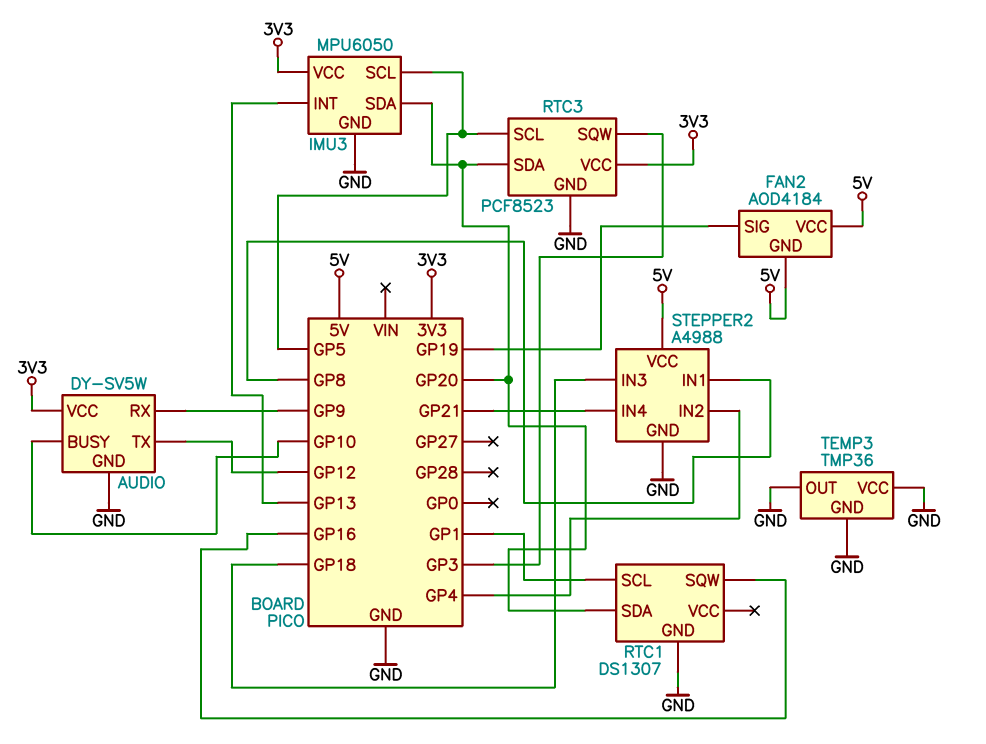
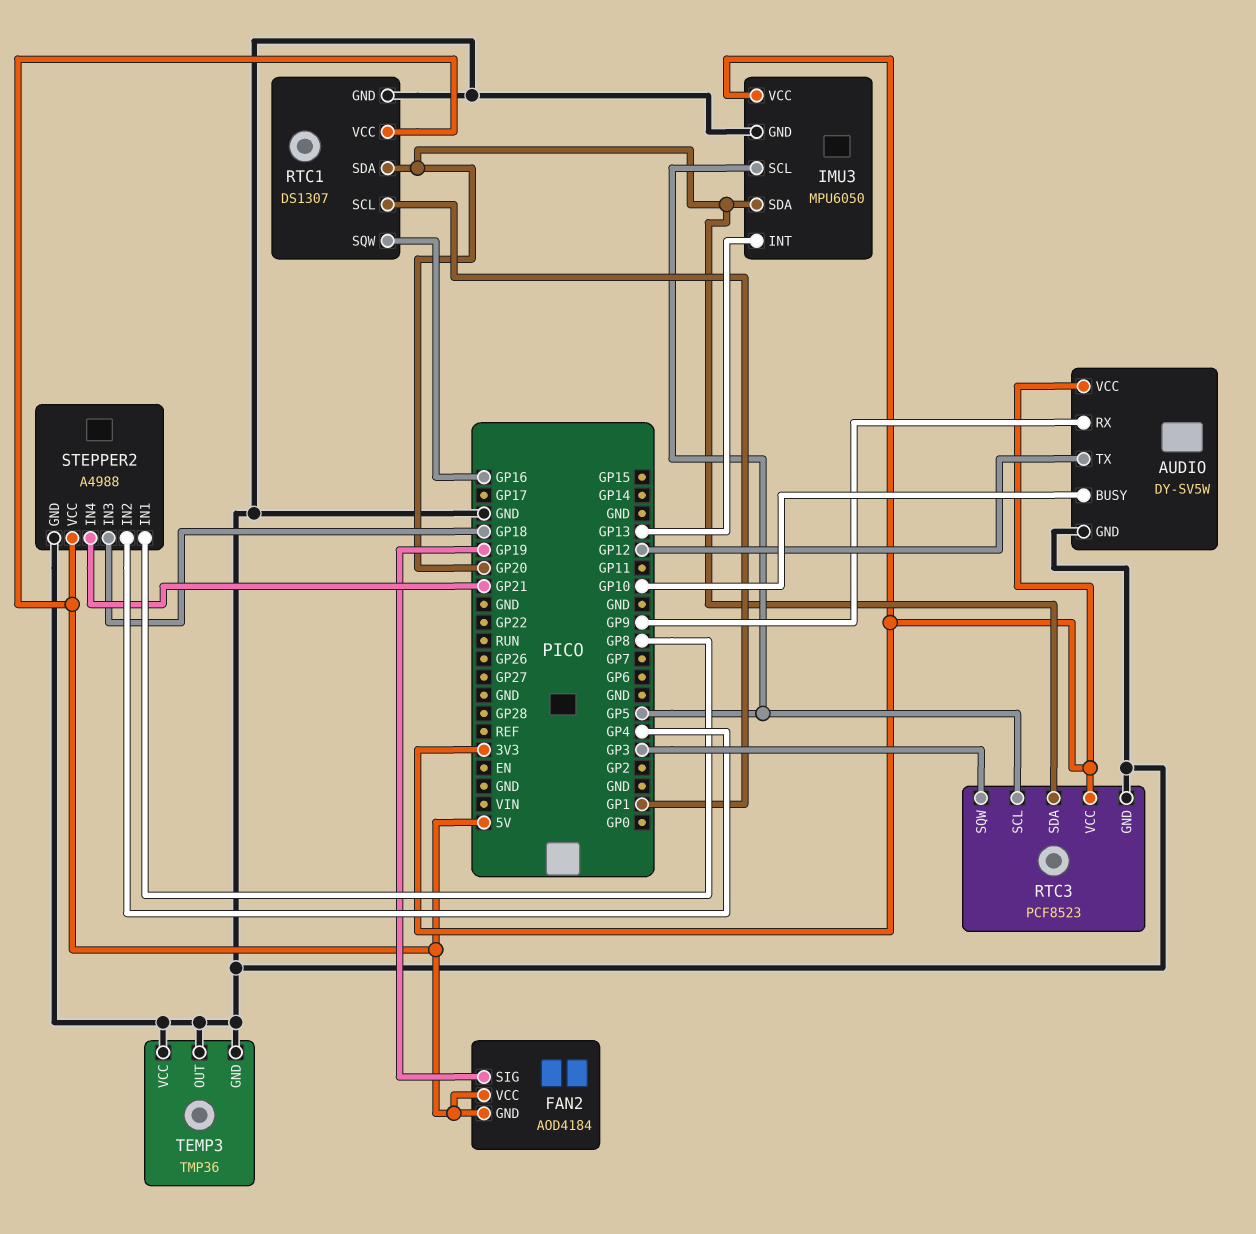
RTC1 pin VCC: none -> 5V

